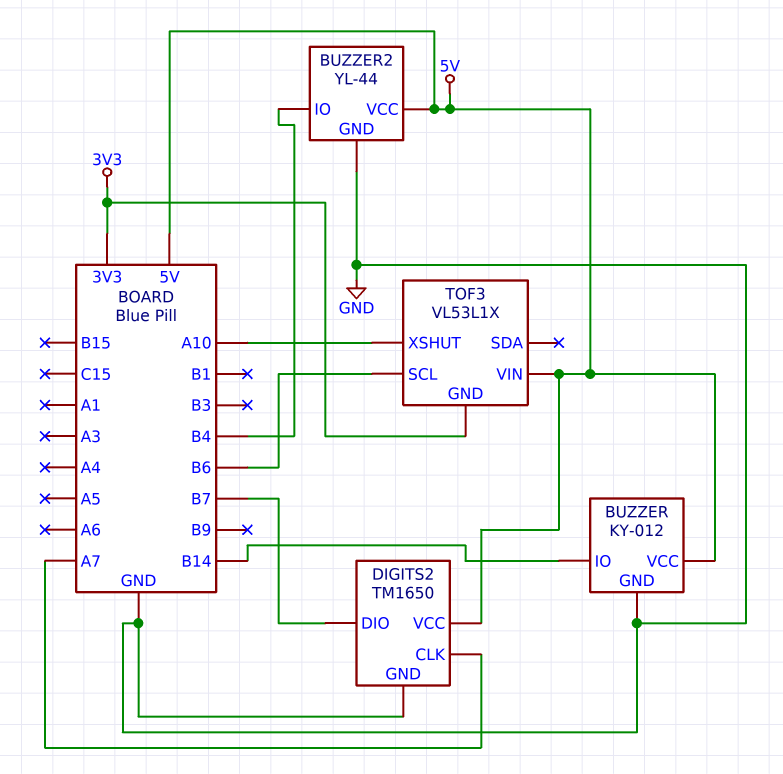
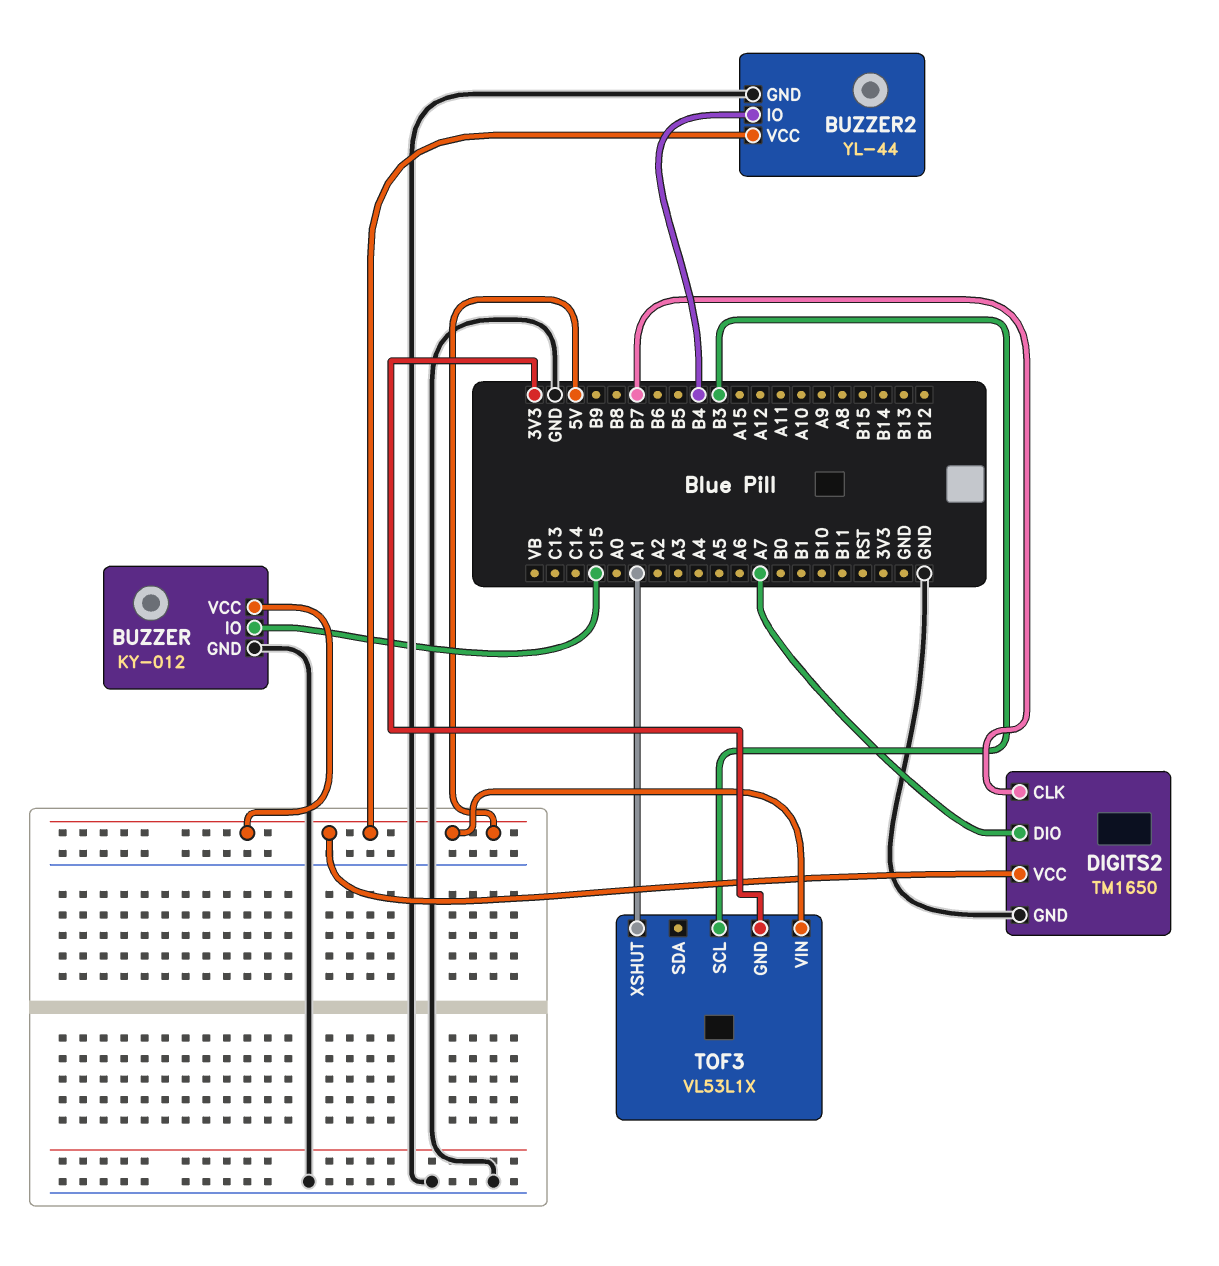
BUZZER pin IO: B14 -> C15
DIGITS2 pin CLK: A7 -> B7
DIGITS2 pin DIO: B7 -> A7
TOF3 pin SCL: B6 -> B3
TOF3 pin XSHUT: A10 -> A1

